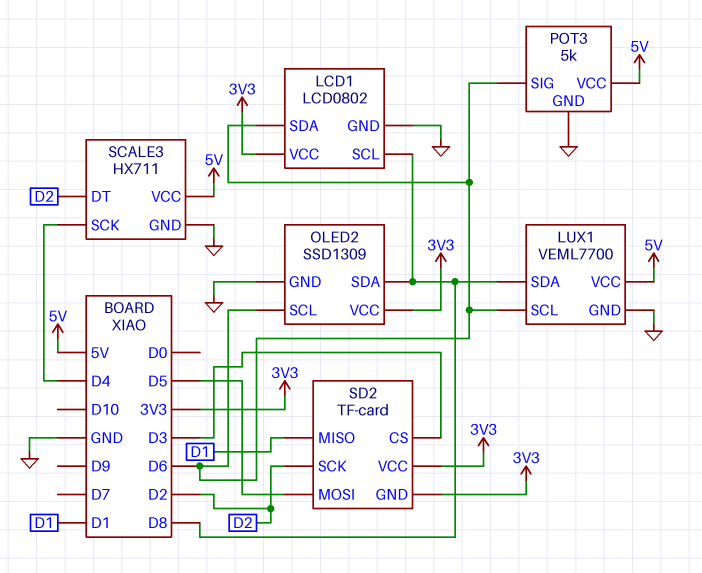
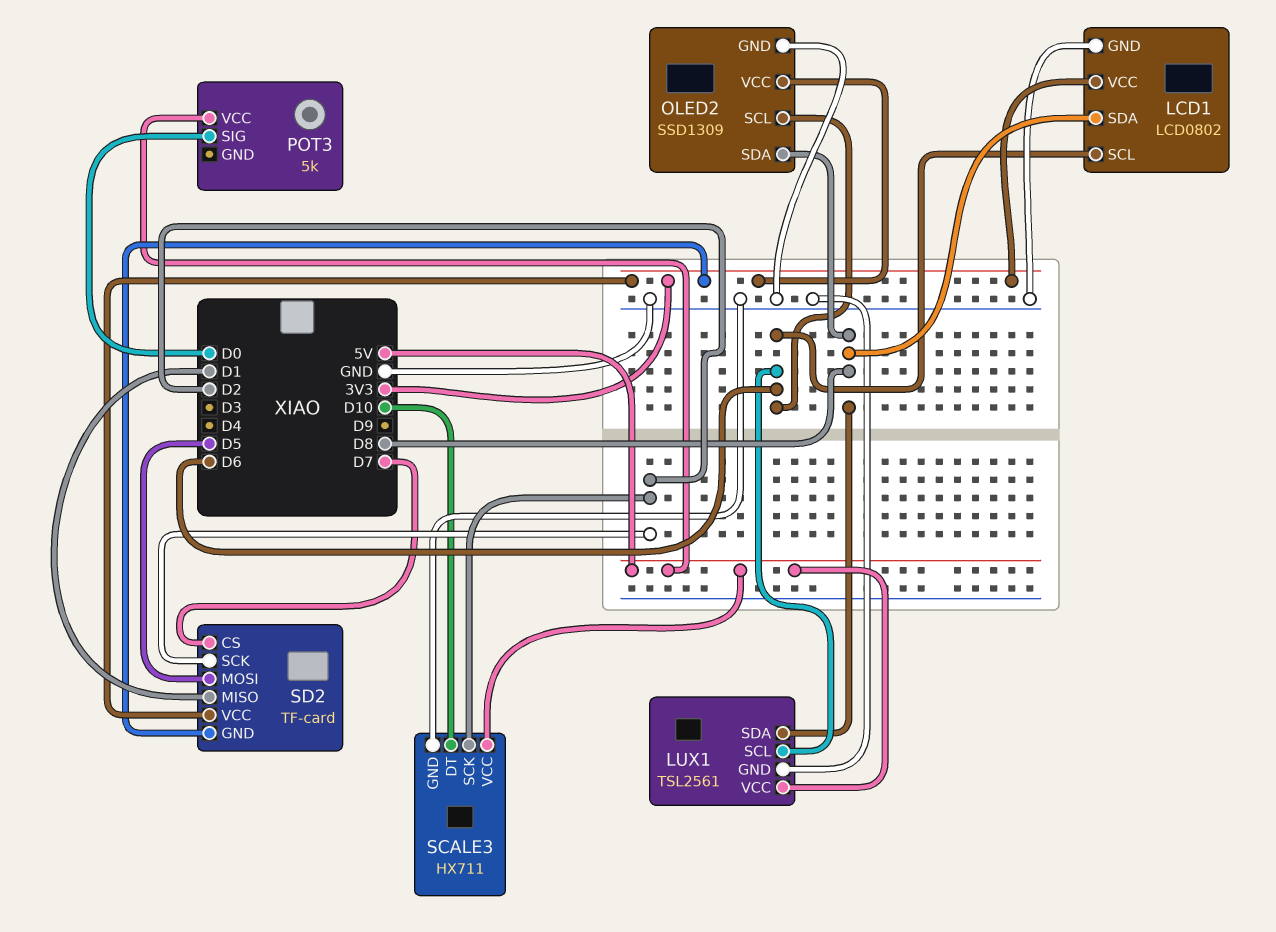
LCD1 pin SCL: D8 -> D6
LCD1 pin SDA: D6 -> D8
LUX1: VEML7700 -> TSL2561
POT3 pin GND: GND -> none
POT3 pin SIG: D6 -> D0
SCALE3 pin DT: D2 -> D10
SCALE3 pin SCK: D4 -> D2
SD2 pin CS: D3 -> D7

